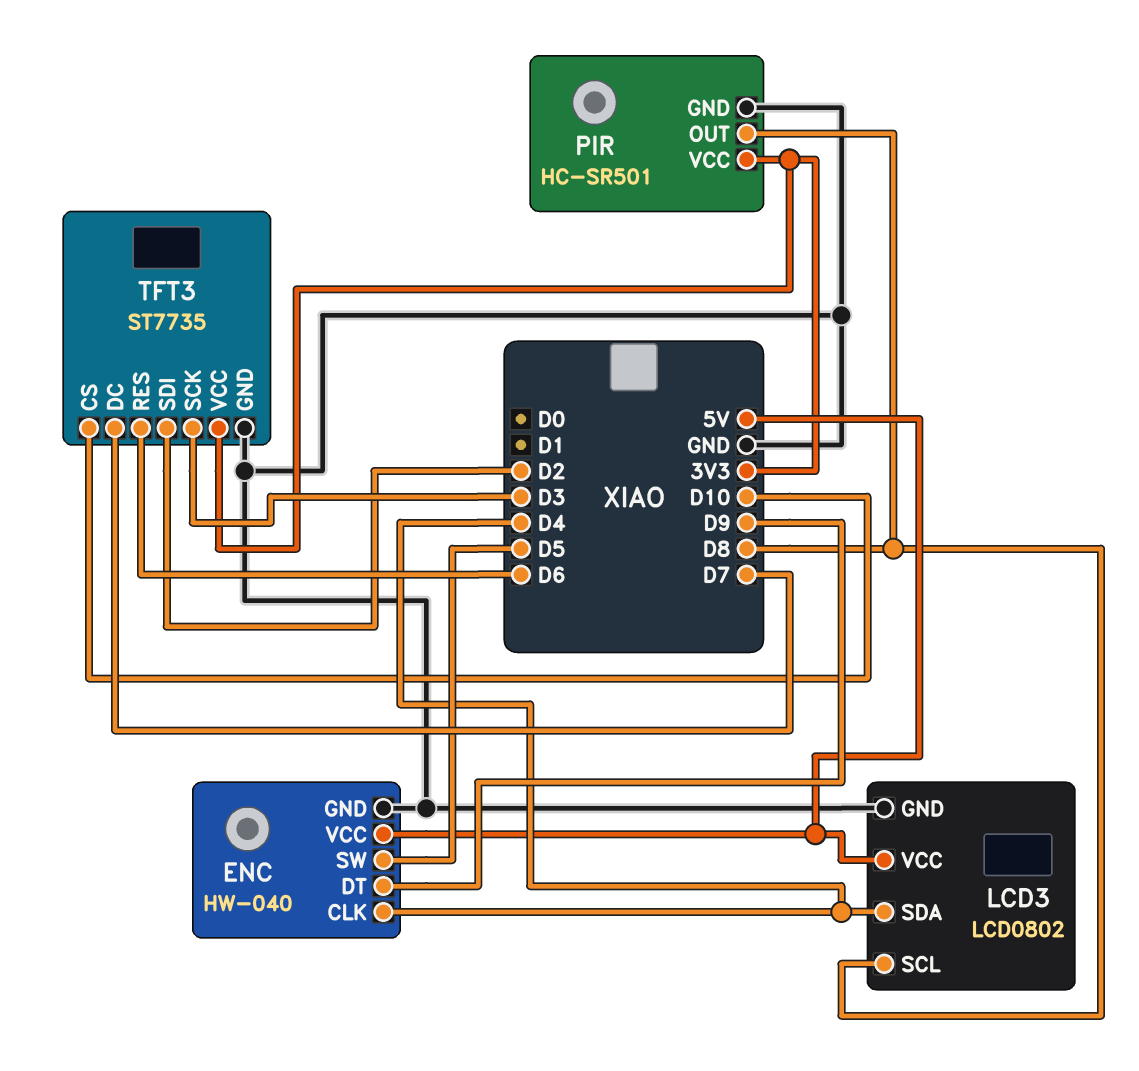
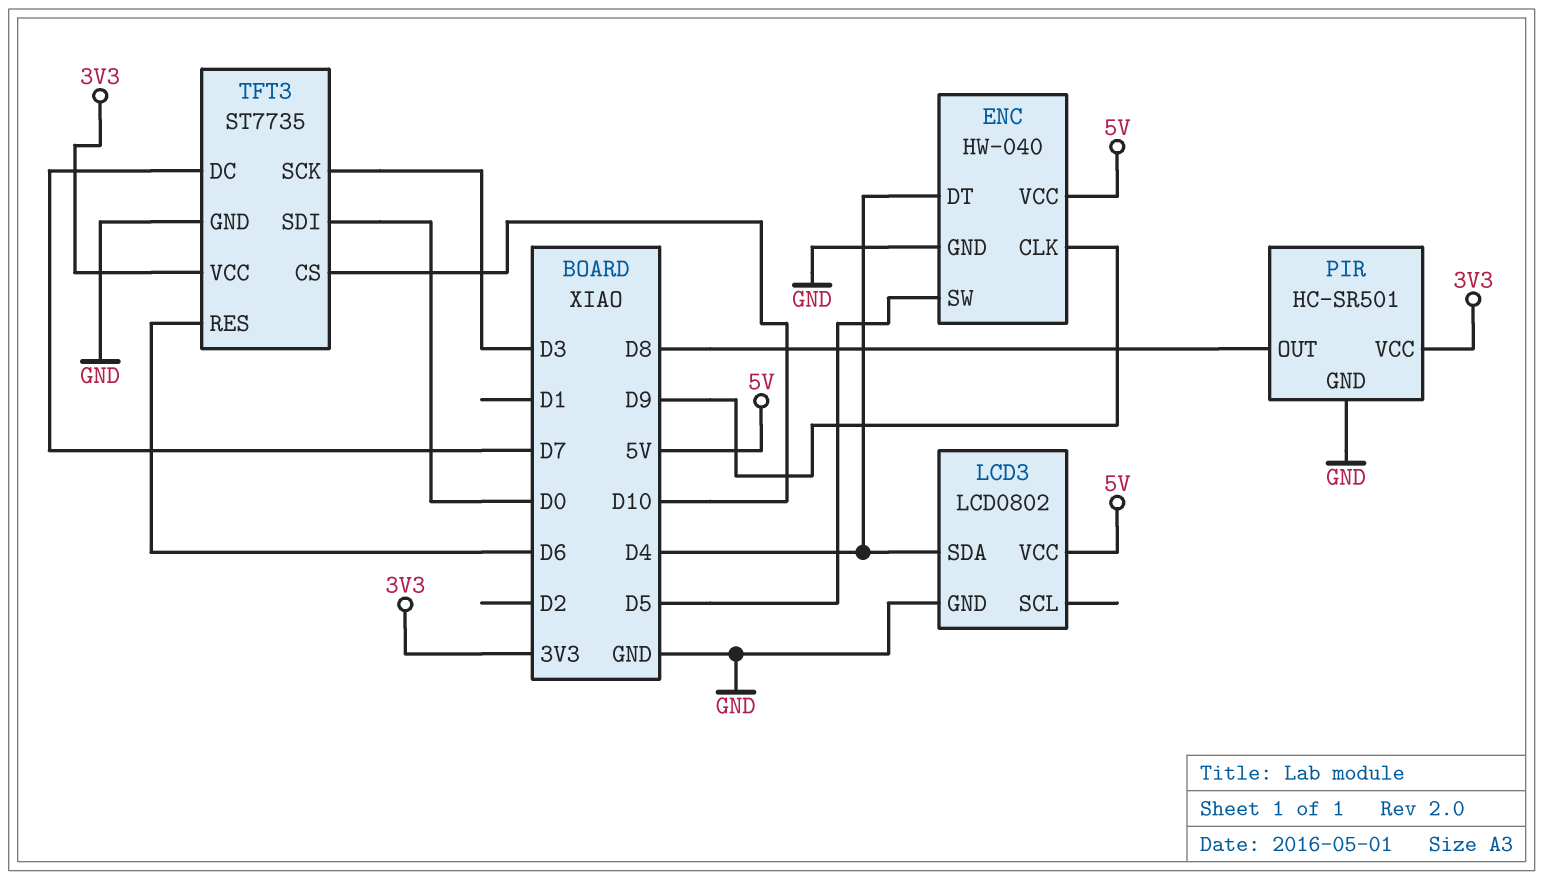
ENC pin CLK: D4 -> D9
ENC pin DT: D9 -> D4
LCD3 pin SCL: D8 -> none
TFT3 pin SDI: D2 -> D0

